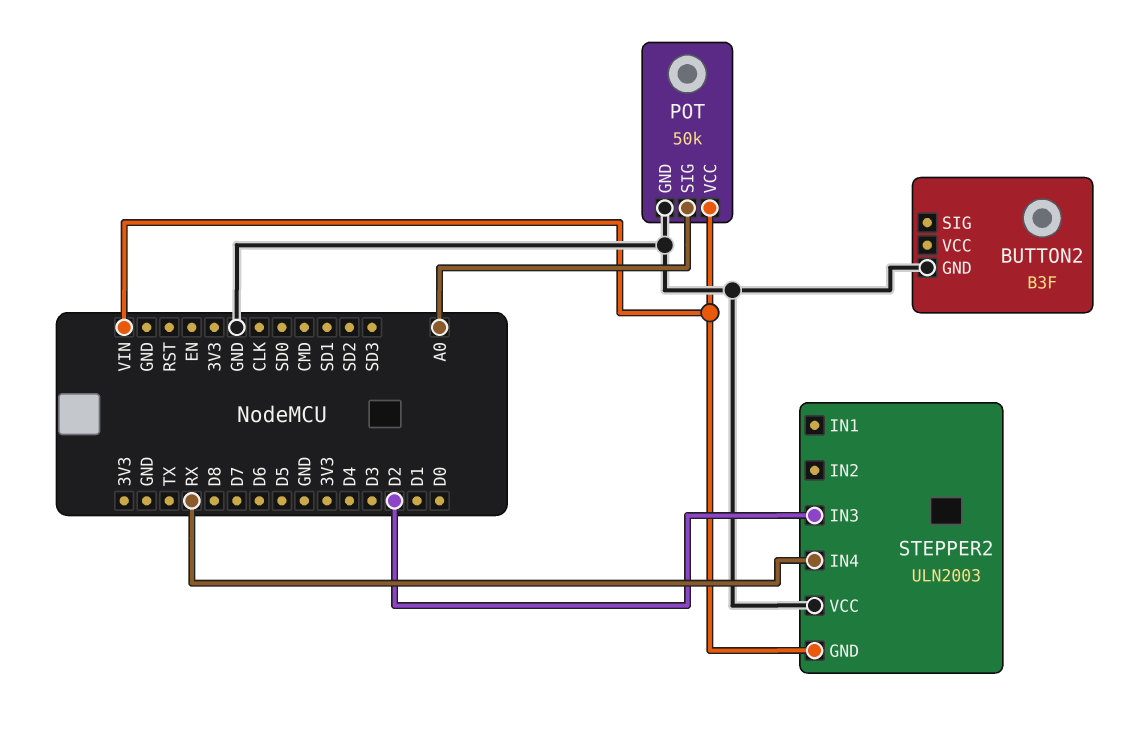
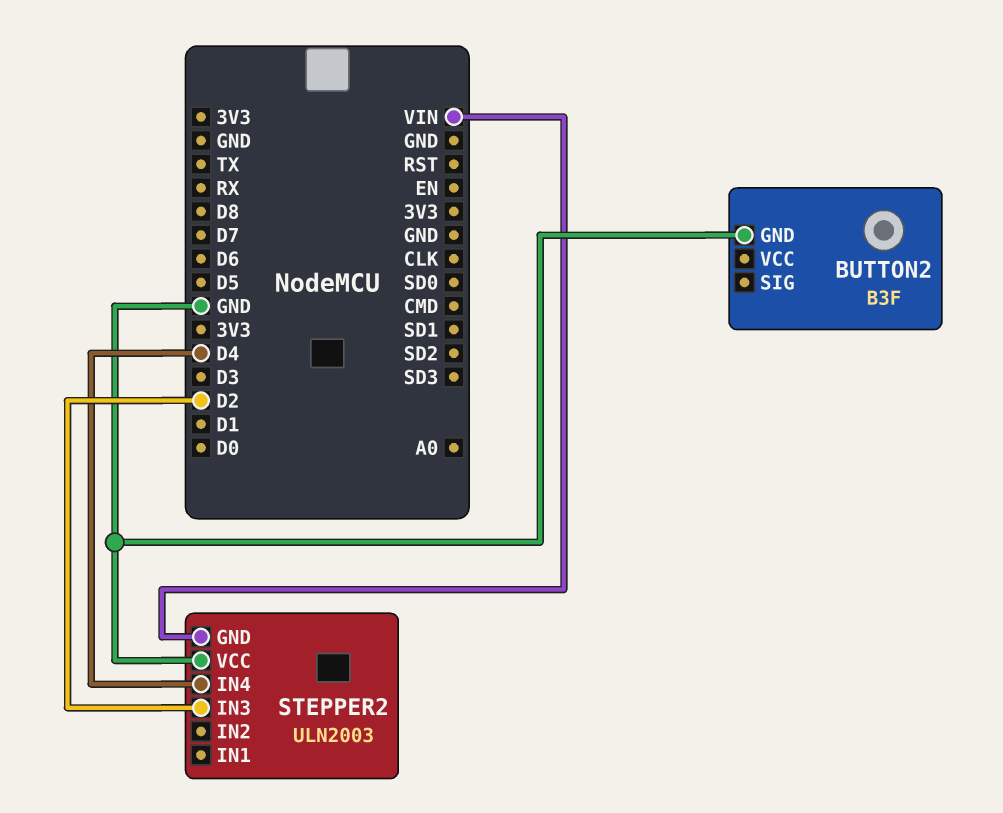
POT: 50k -> none
POT pin GND: GND -> none
POT pin SIG: A0 -> none
POT pin VCC: VIN -> none
STEPPER2 pin IN4: RX -> D4

